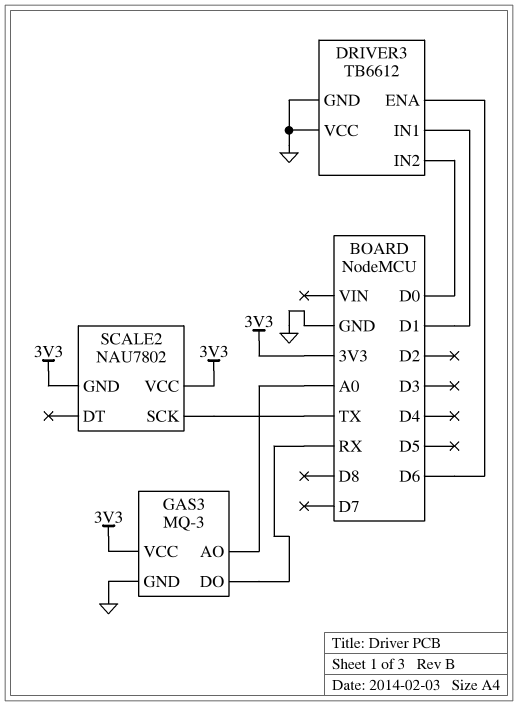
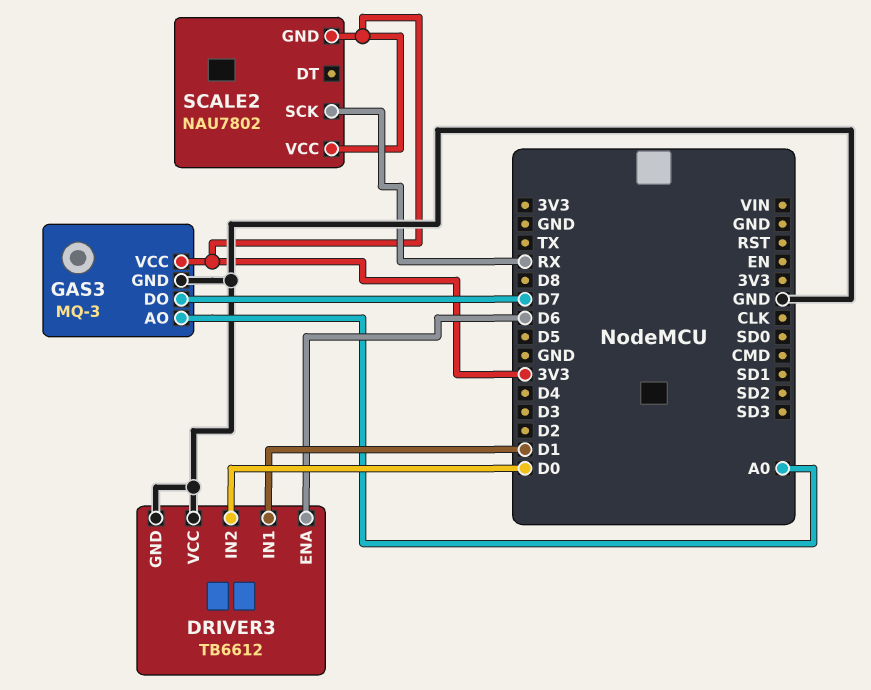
GAS3 pin DO: RX -> D7
SCALE2 pin SCK: TX -> RX

